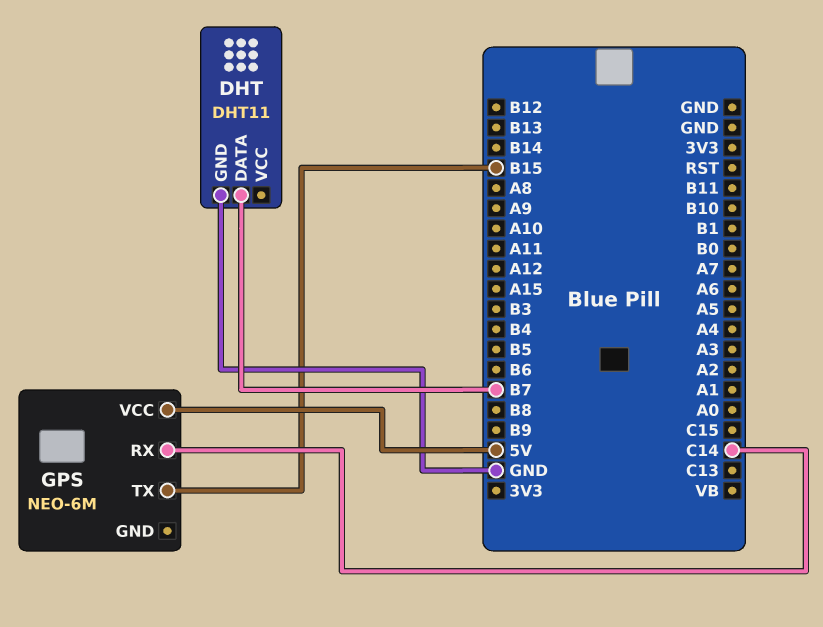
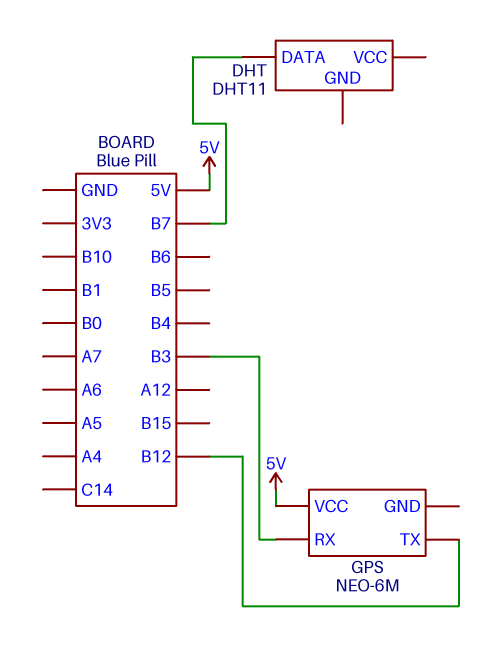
DHT pin GND: GND -> none
GPS pin RX: C14 -> B3
GPS pin TX: B15 -> B12

